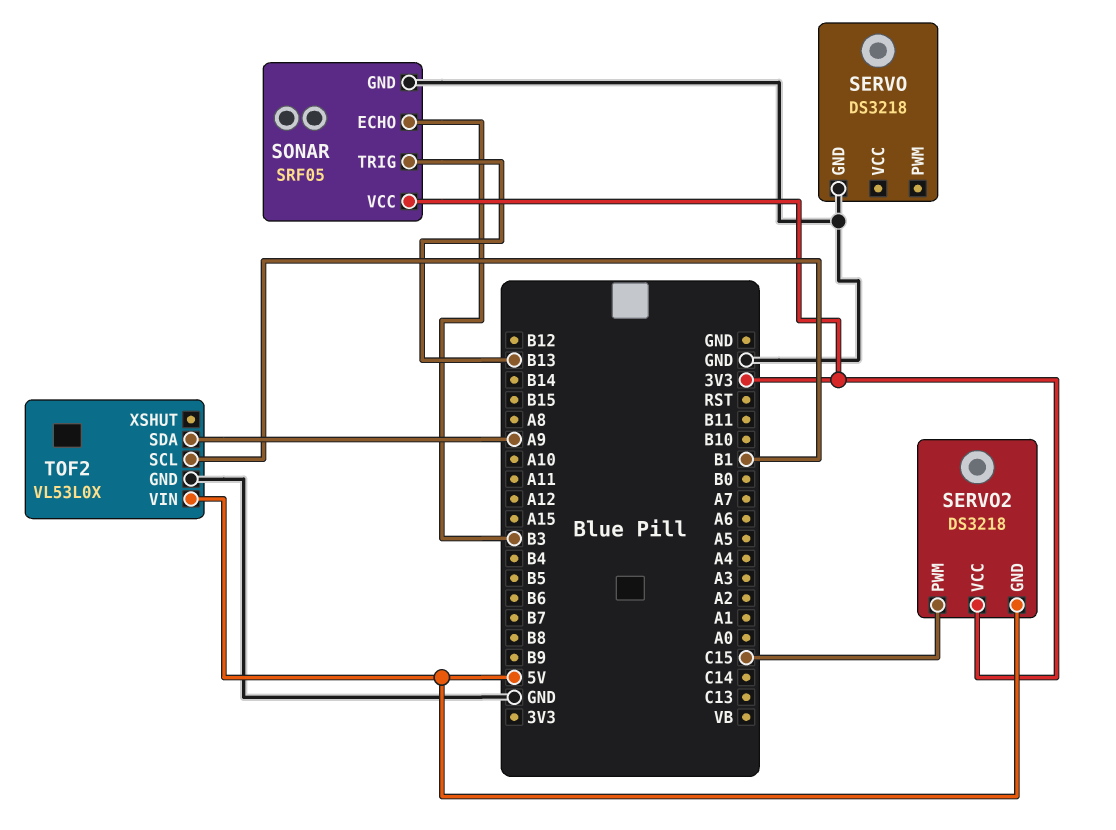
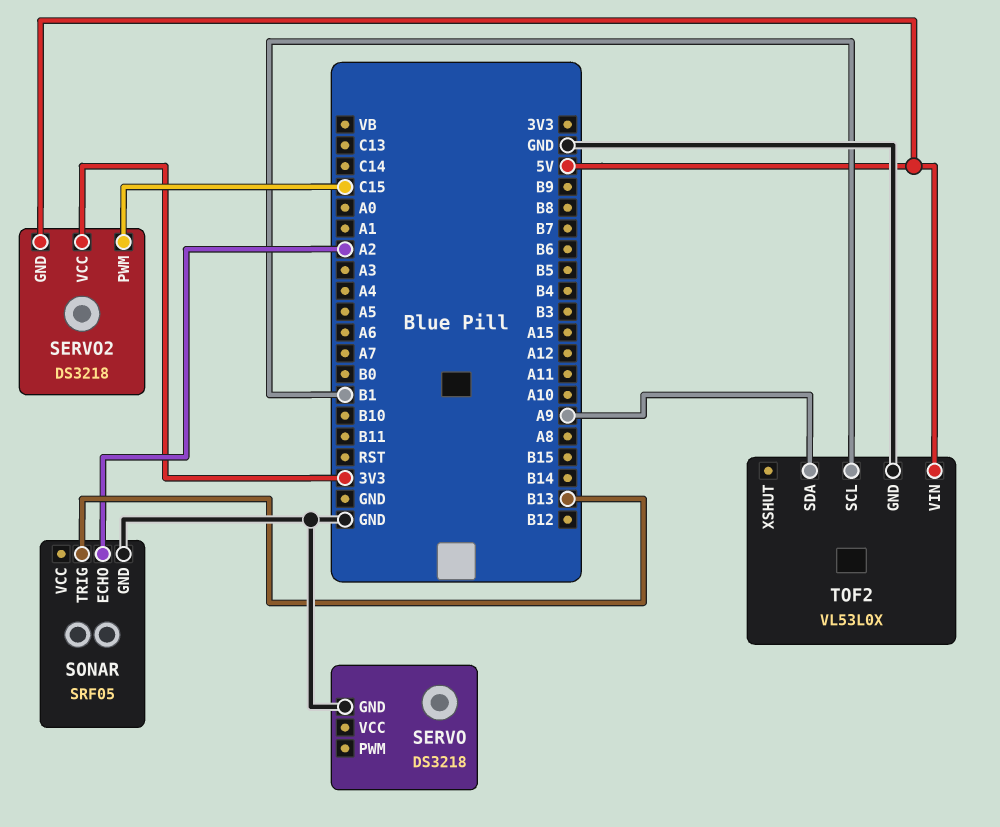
SONAR pin ECHO: B3 -> A2
SONAR pin VCC: 3V3 -> none

